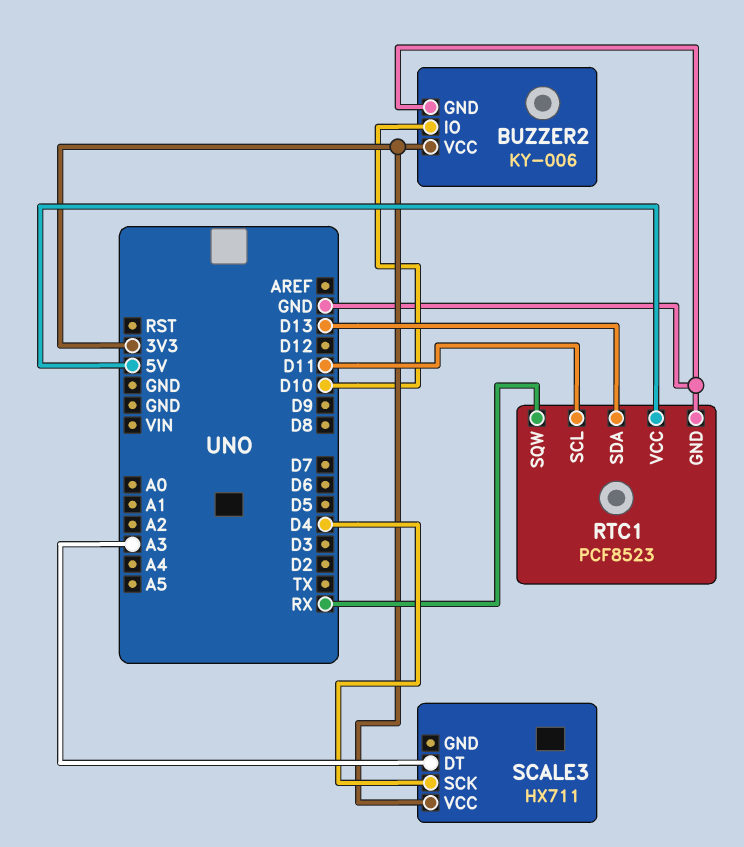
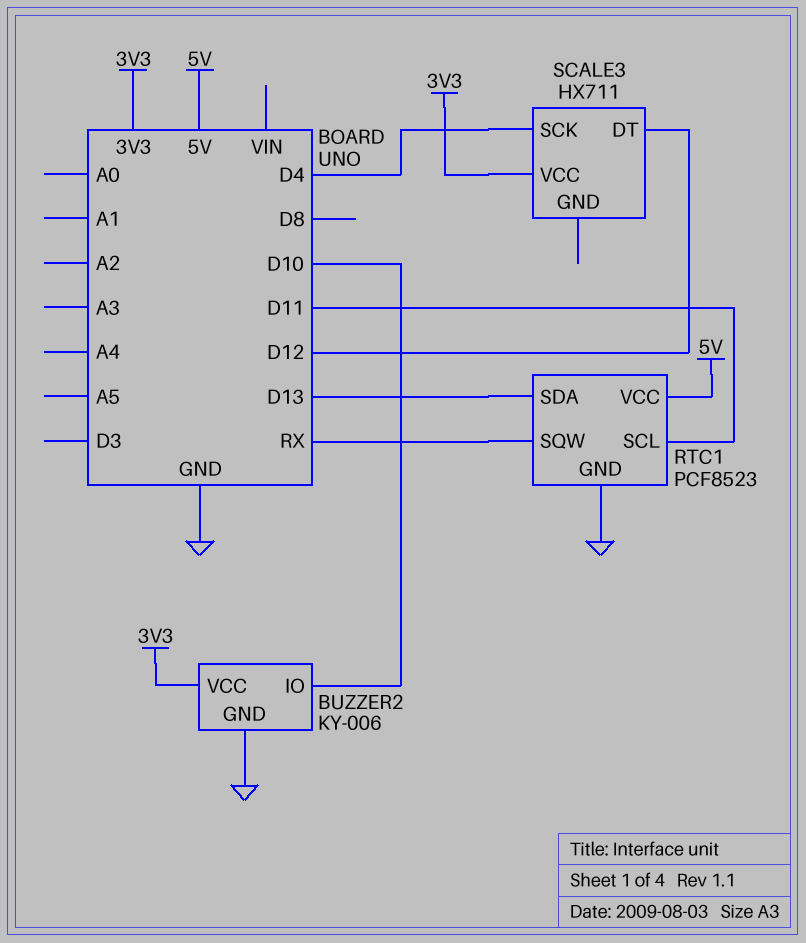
SCALE3 pin DT: A3 -> D12

